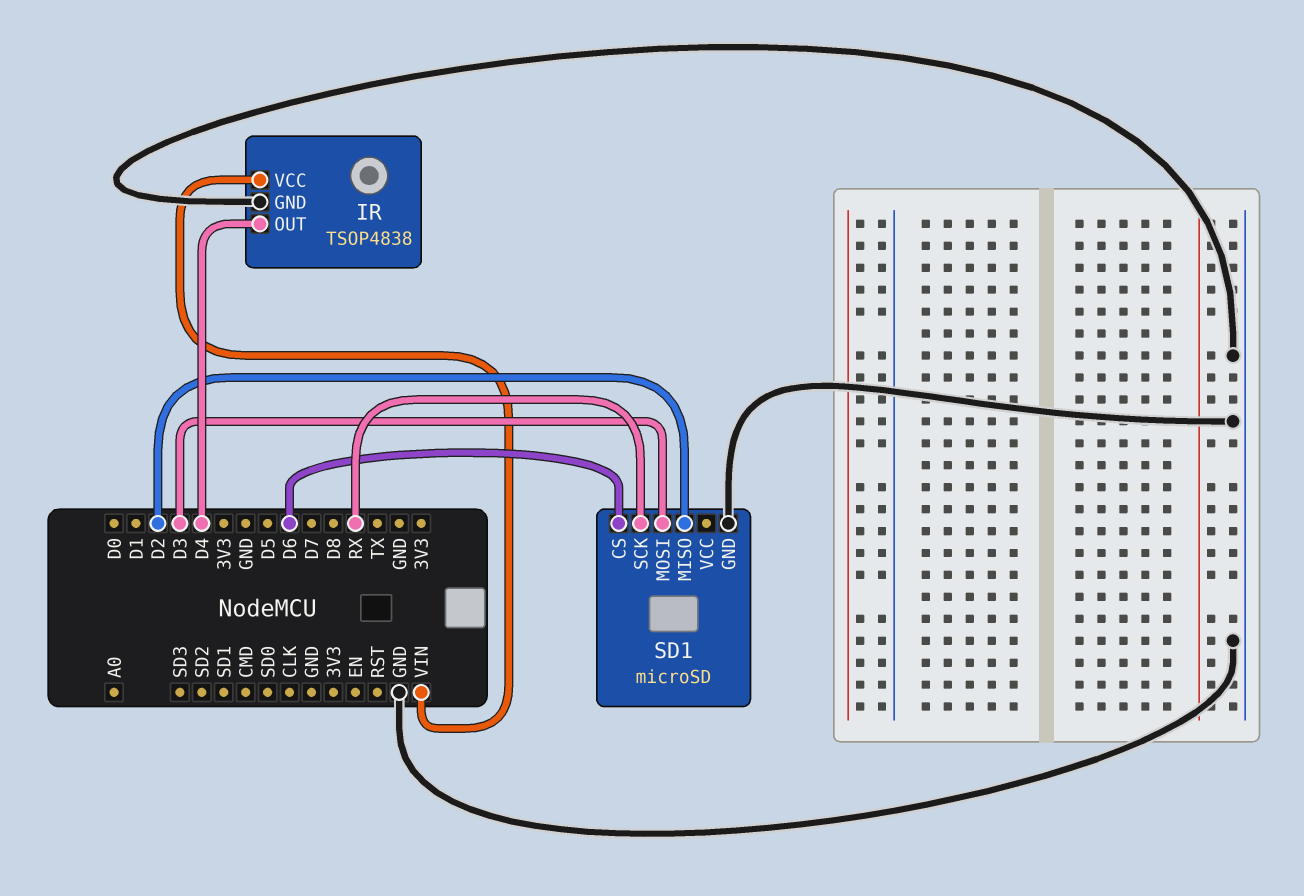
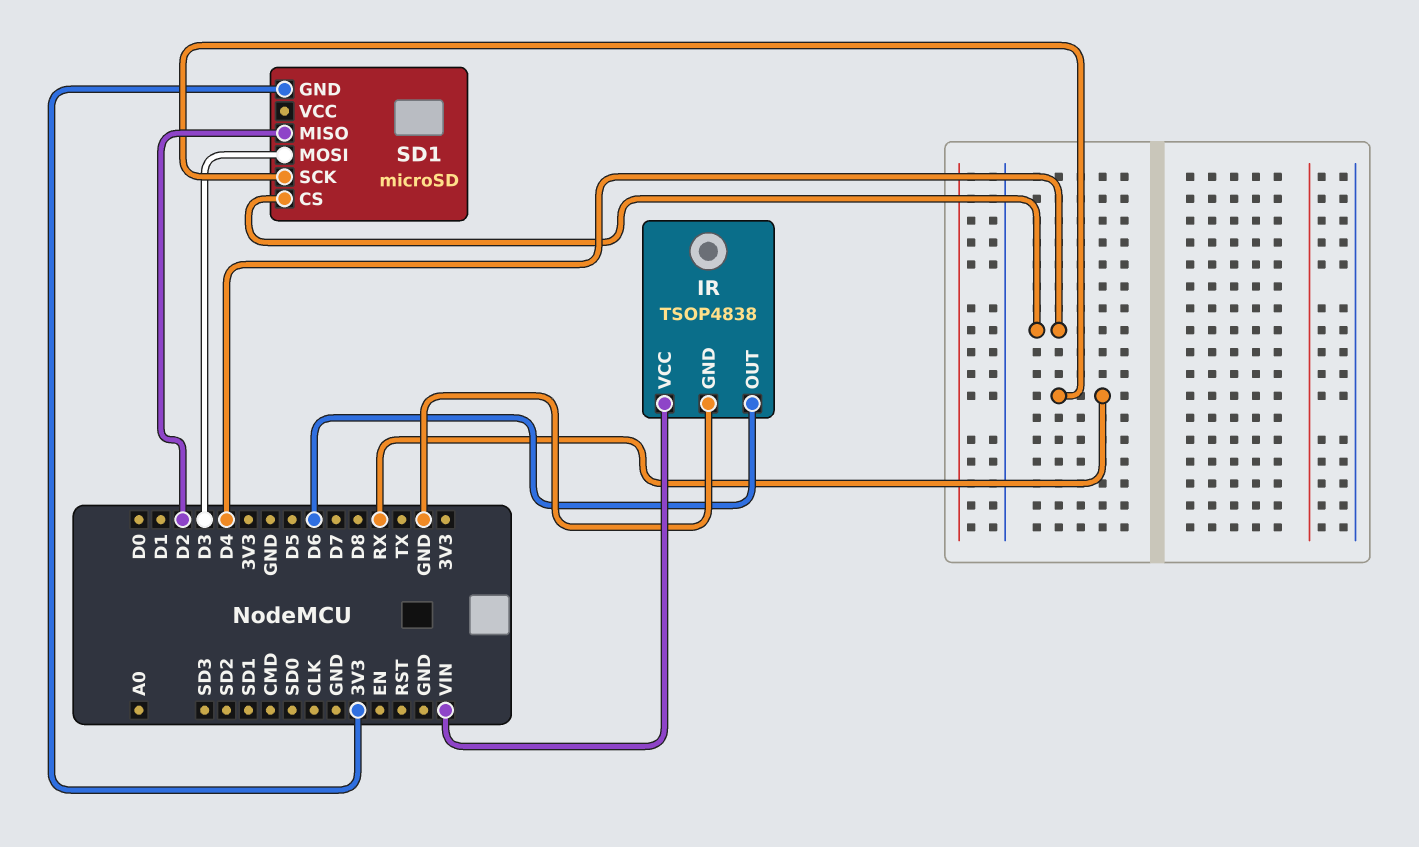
IR pin OUT: D4 -> D6
SD1 pin CS: D6 -> D4
SD1 pin GND: GND -> 3V3

